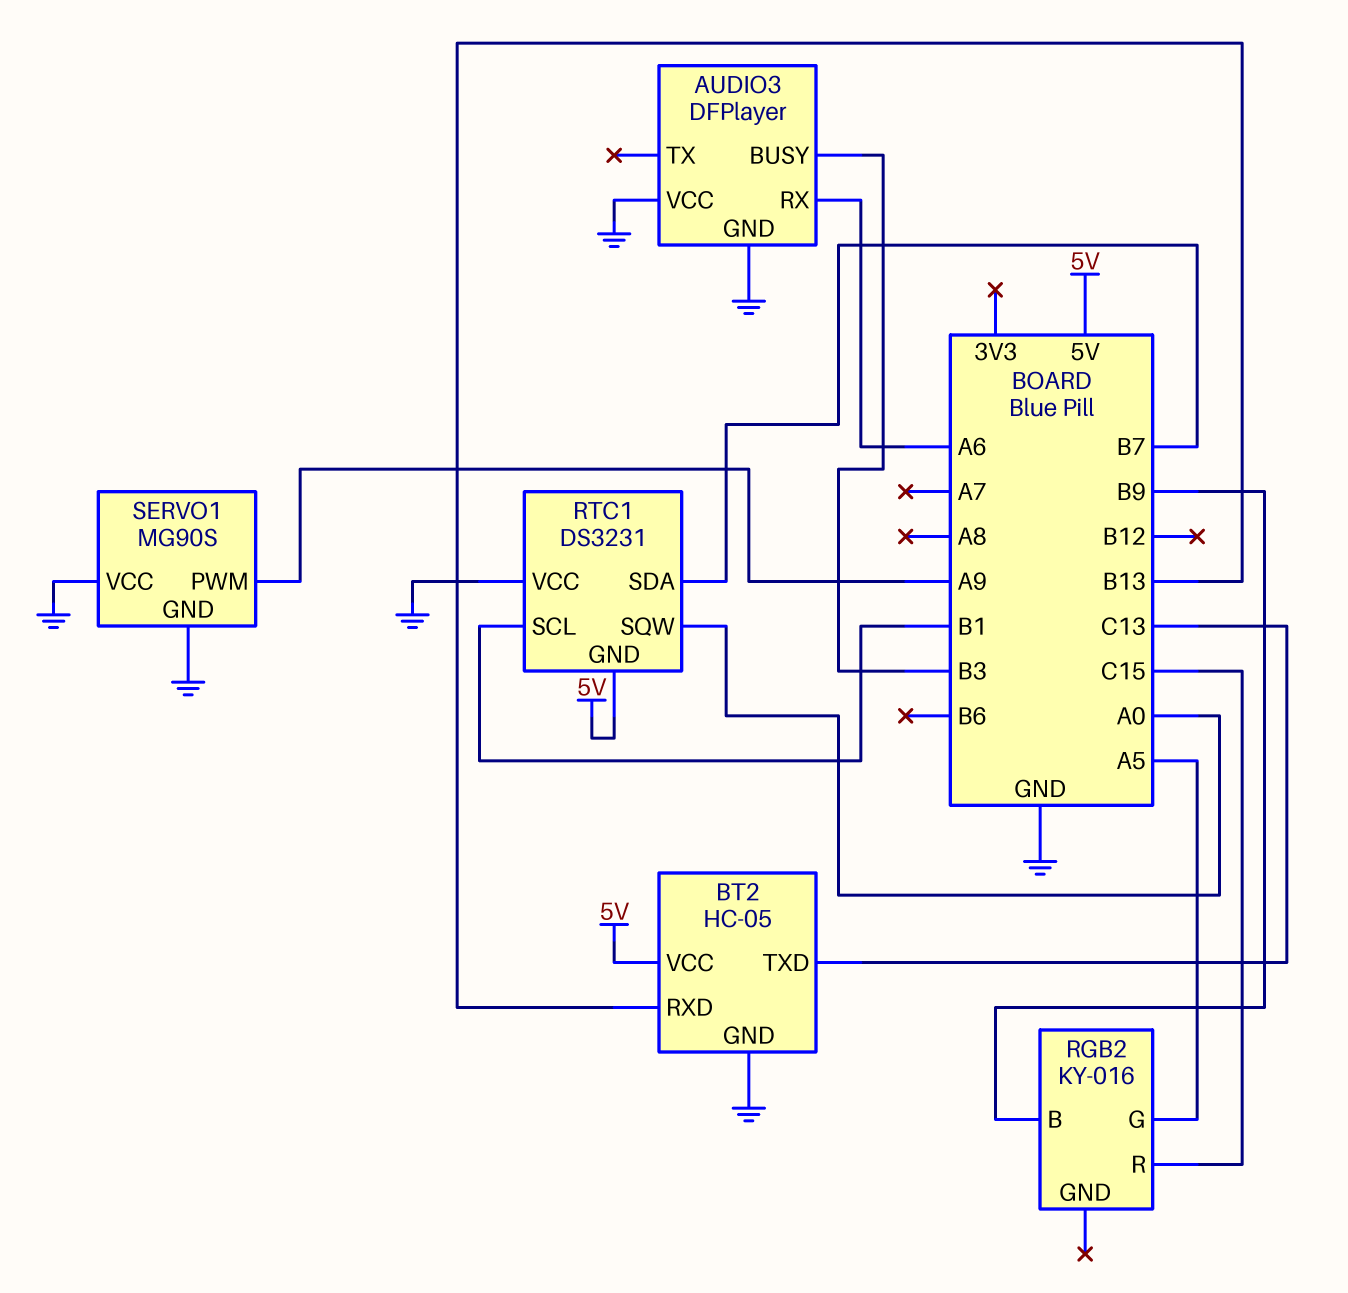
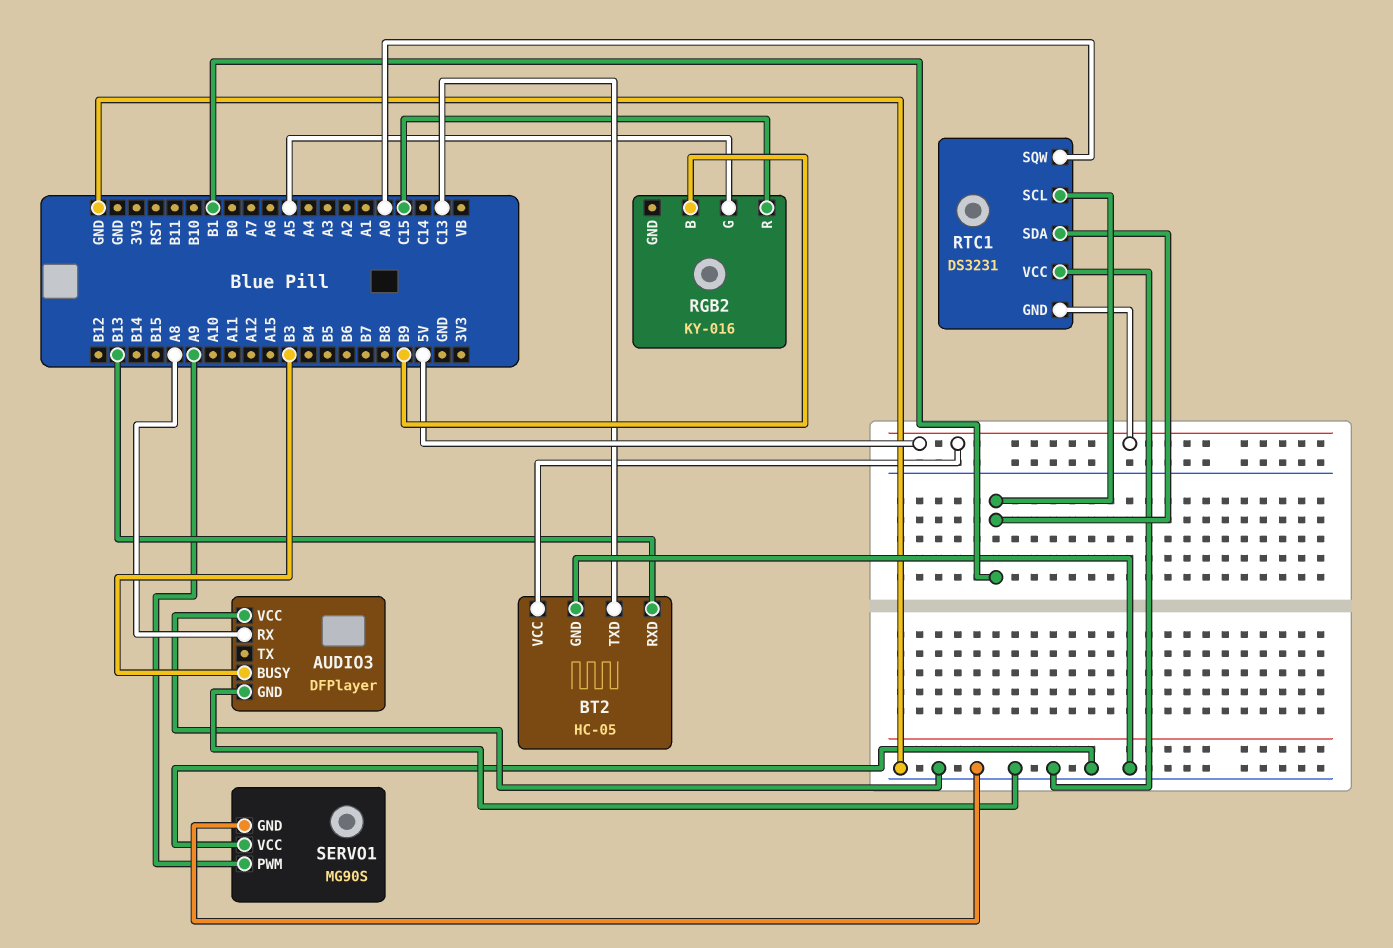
AUDIO3 pin RX: A6 -> A8
RTC1 pin SDA: B7 -> B1

